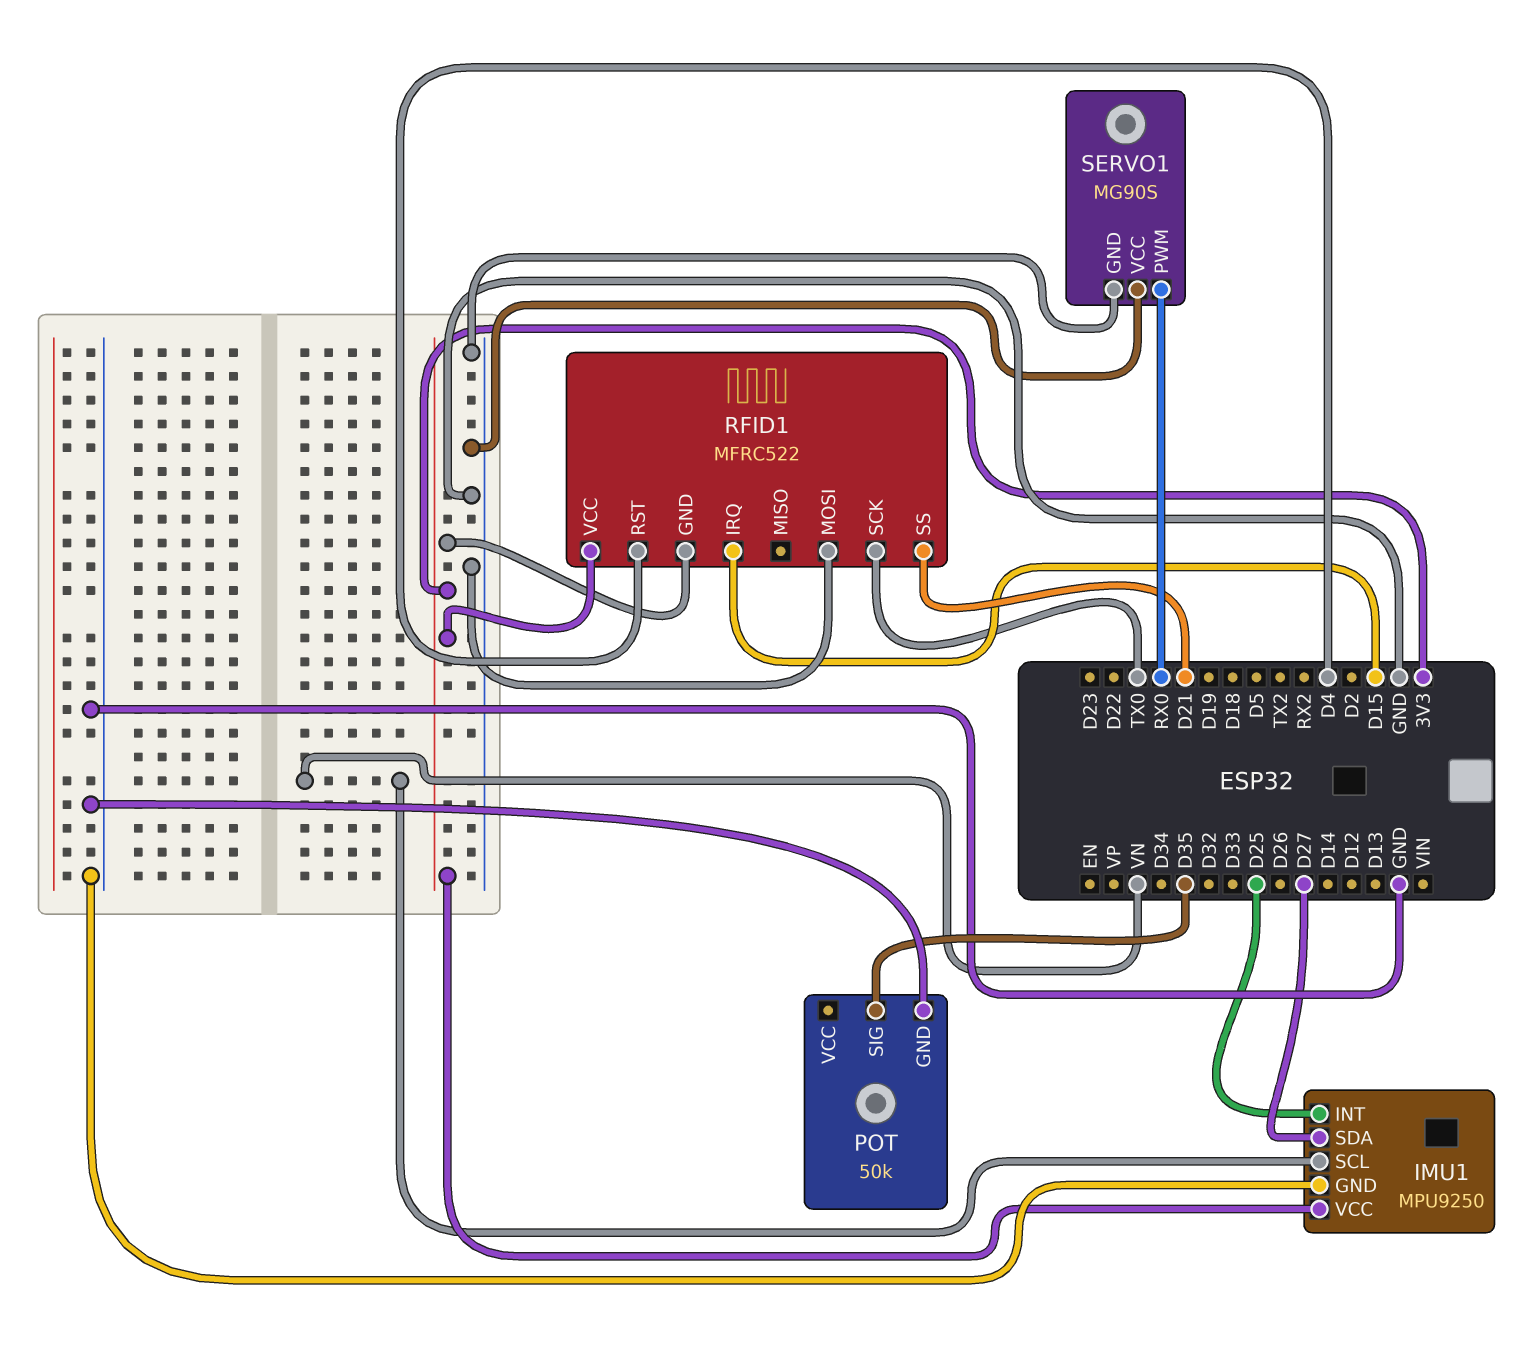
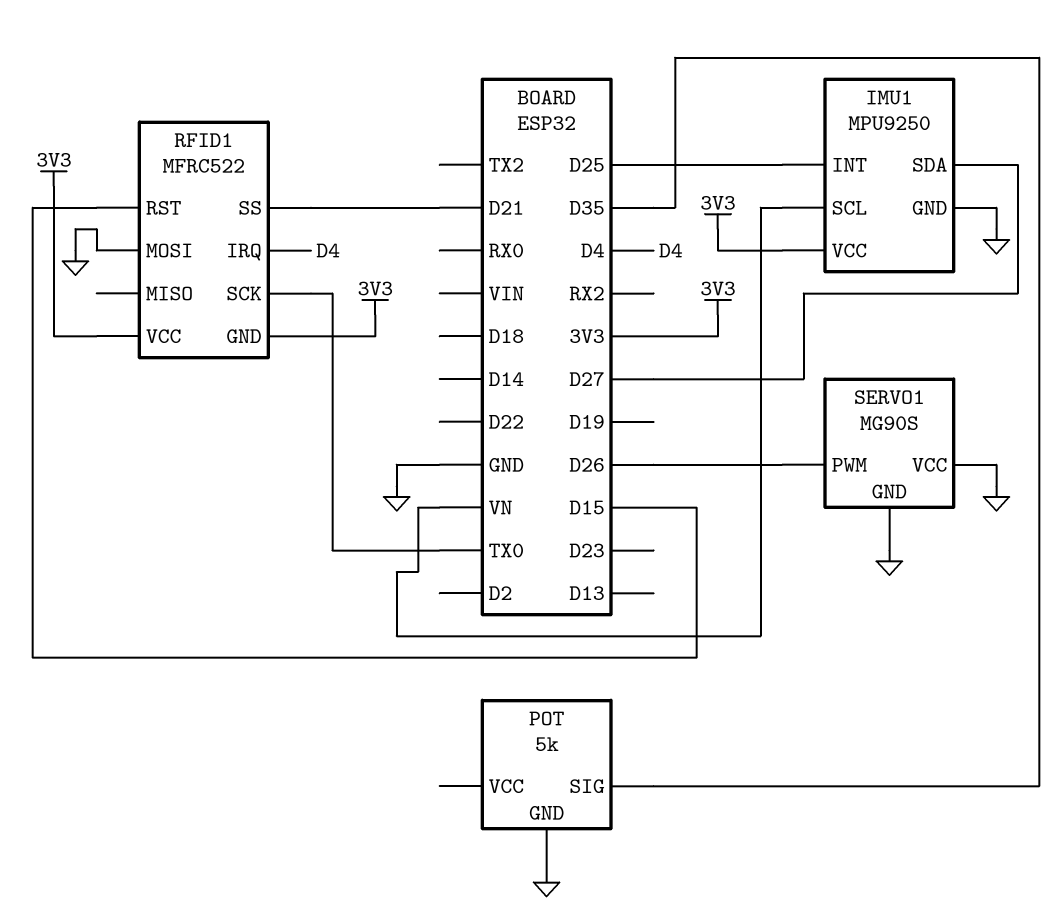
POT: 50k -> 5k
RFID1 pin IRQ: D15 -> D4
RFID1 pin RST: D4 -> D15
SERVO1 pin PWM: RX0 -> D26

